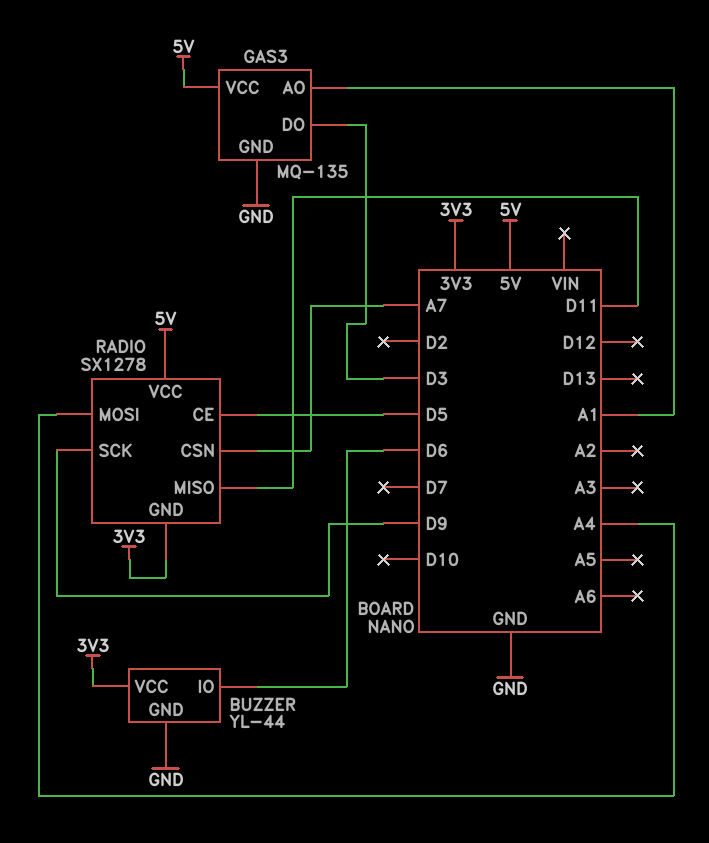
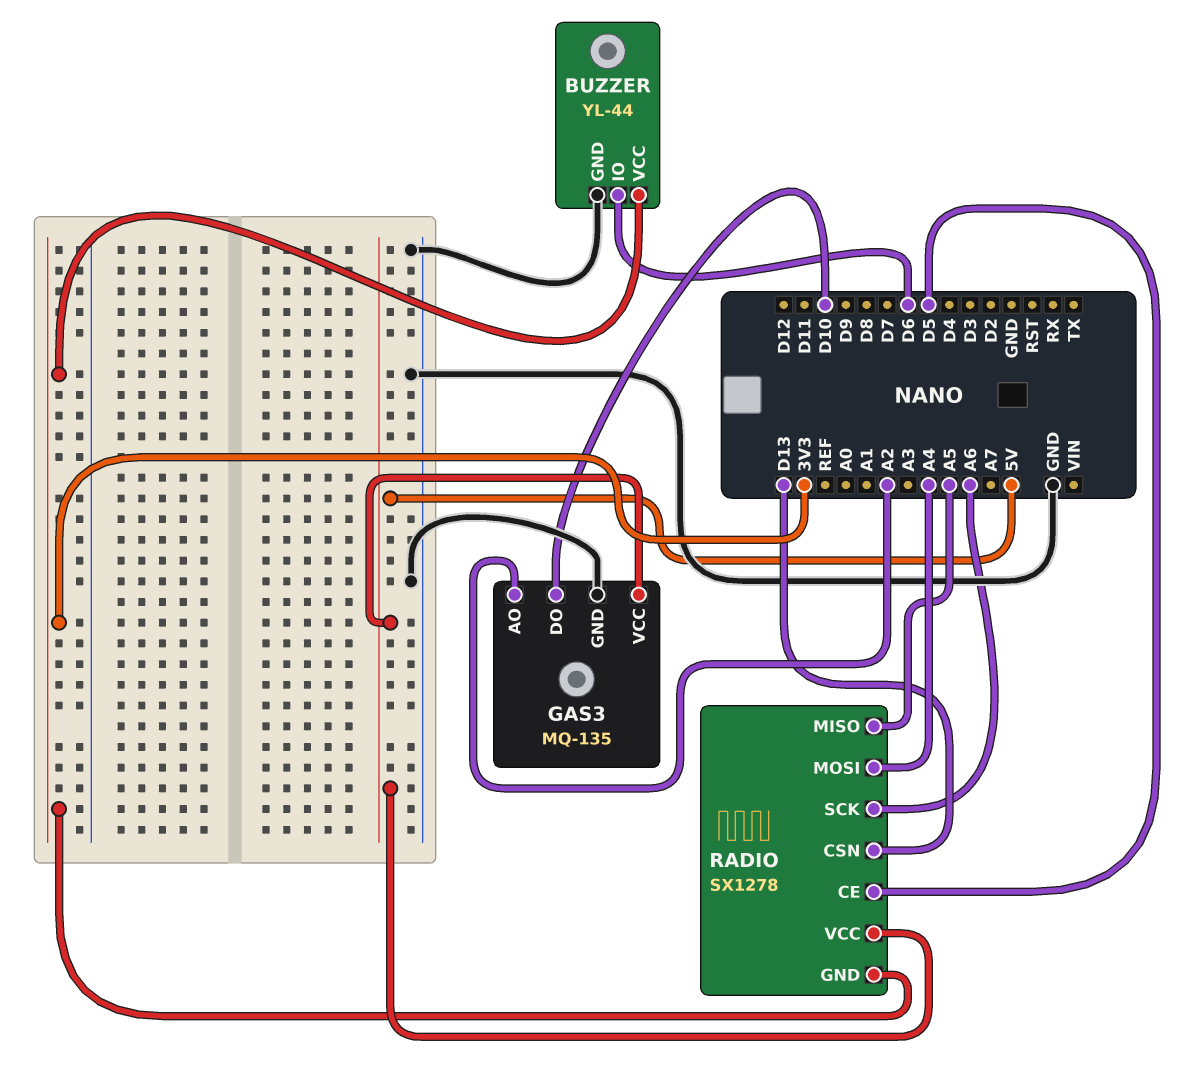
GAS3 pin AO: A1 -> A2
GAS3 pin DO: D3 -> D10
RADIO pin CSN: A7 -> D13
RADIO pin MISO: D11 -> A5
RADIO pin SCK: D9 -> A6

